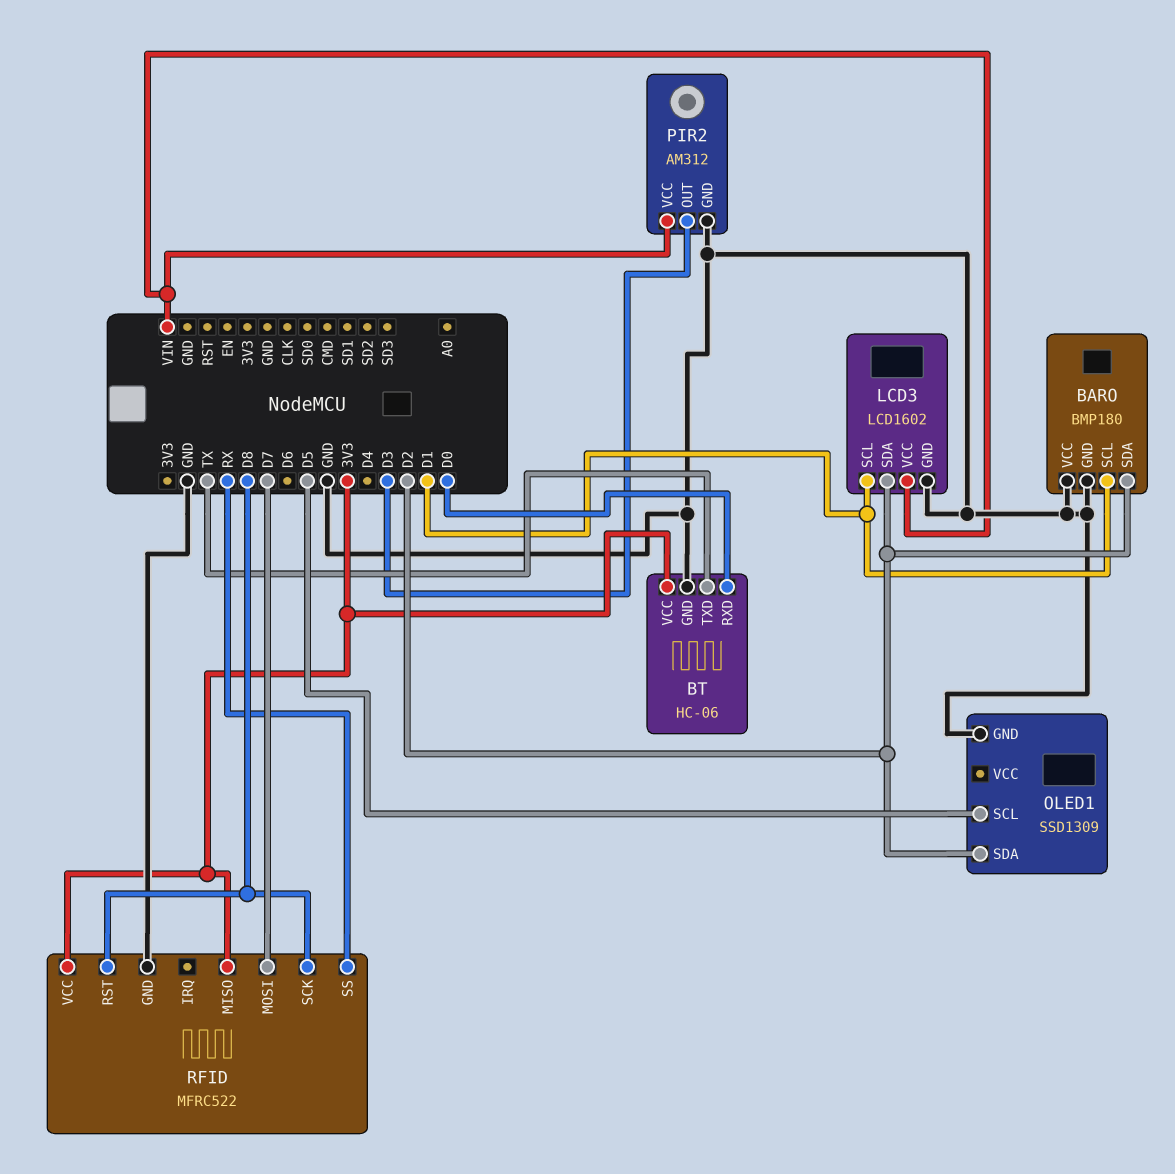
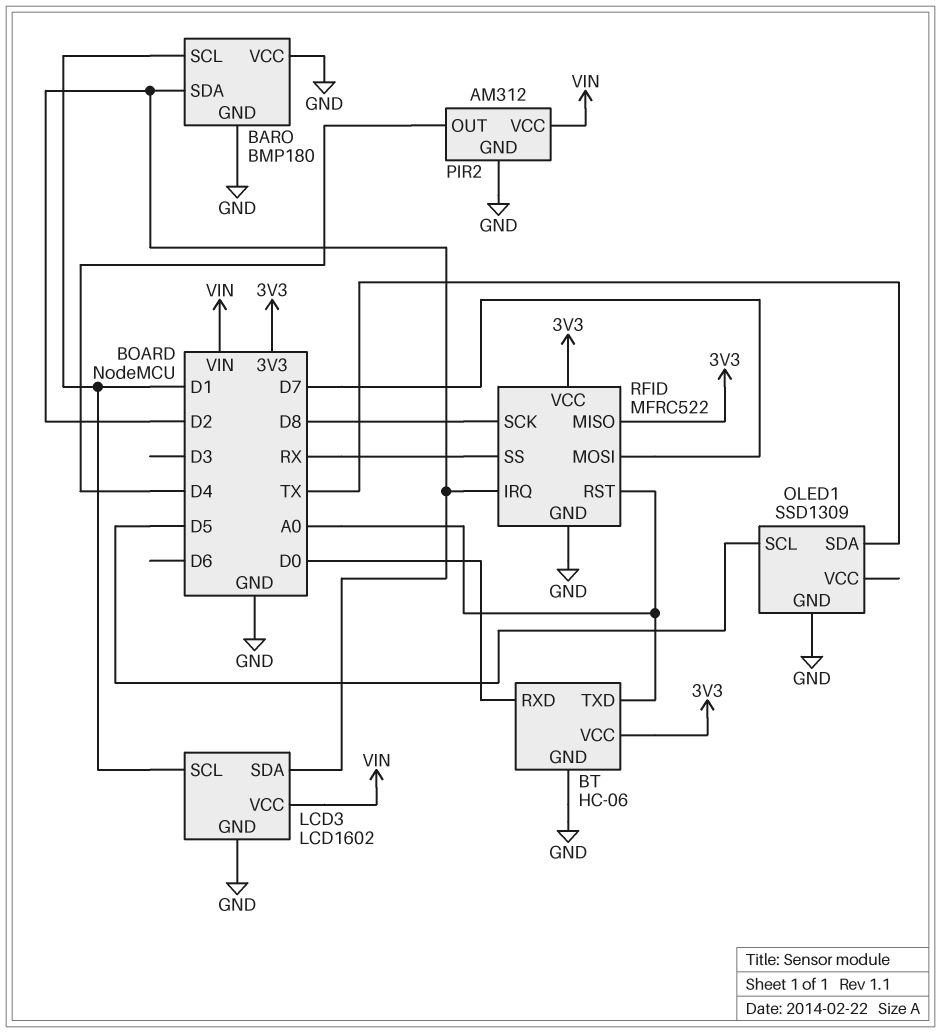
BT pin TXD: TX -> A0
OLED1 pin SDA: D2 -> TX
PIR2 pin OUT: D3 -> D4
RFID pin IRQ: none -> D2
RFID pin RST: D8 -> A0

